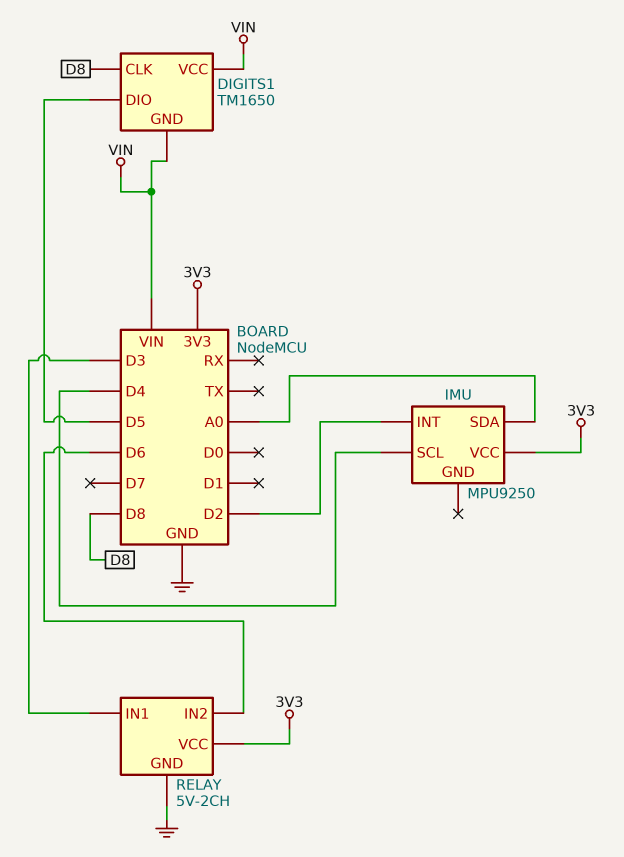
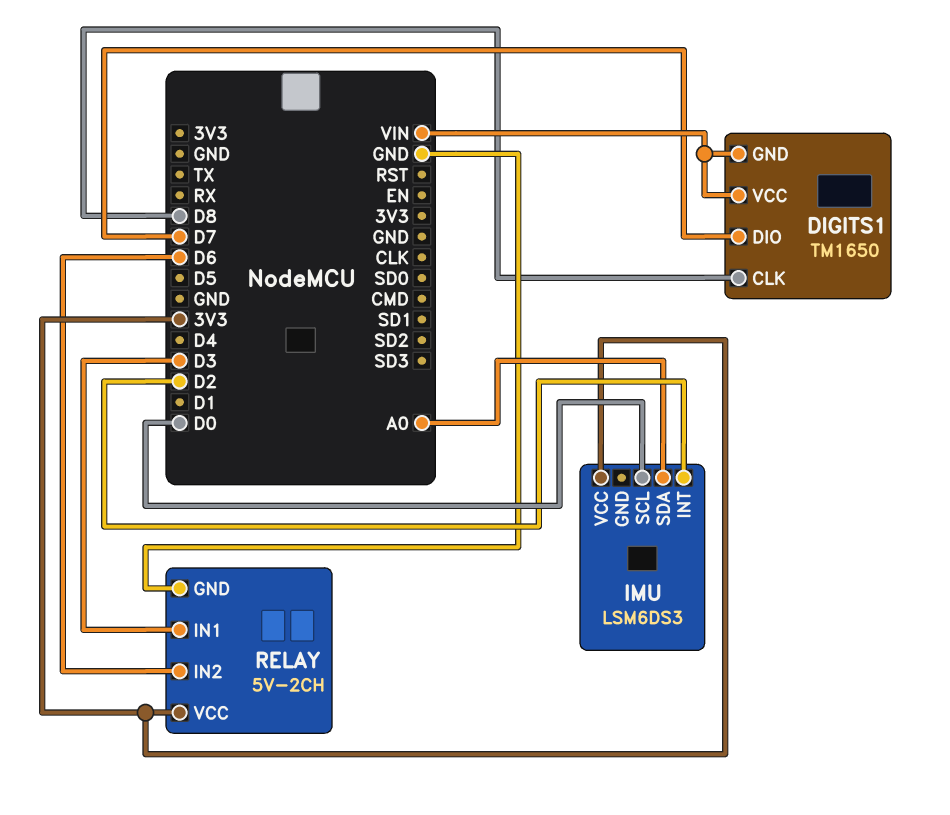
DIGITS1 pin DIO: D5 -> D7
IMU: MPU9250 -> LSM6DS3
IMU pin SCL: D4 -> D0

